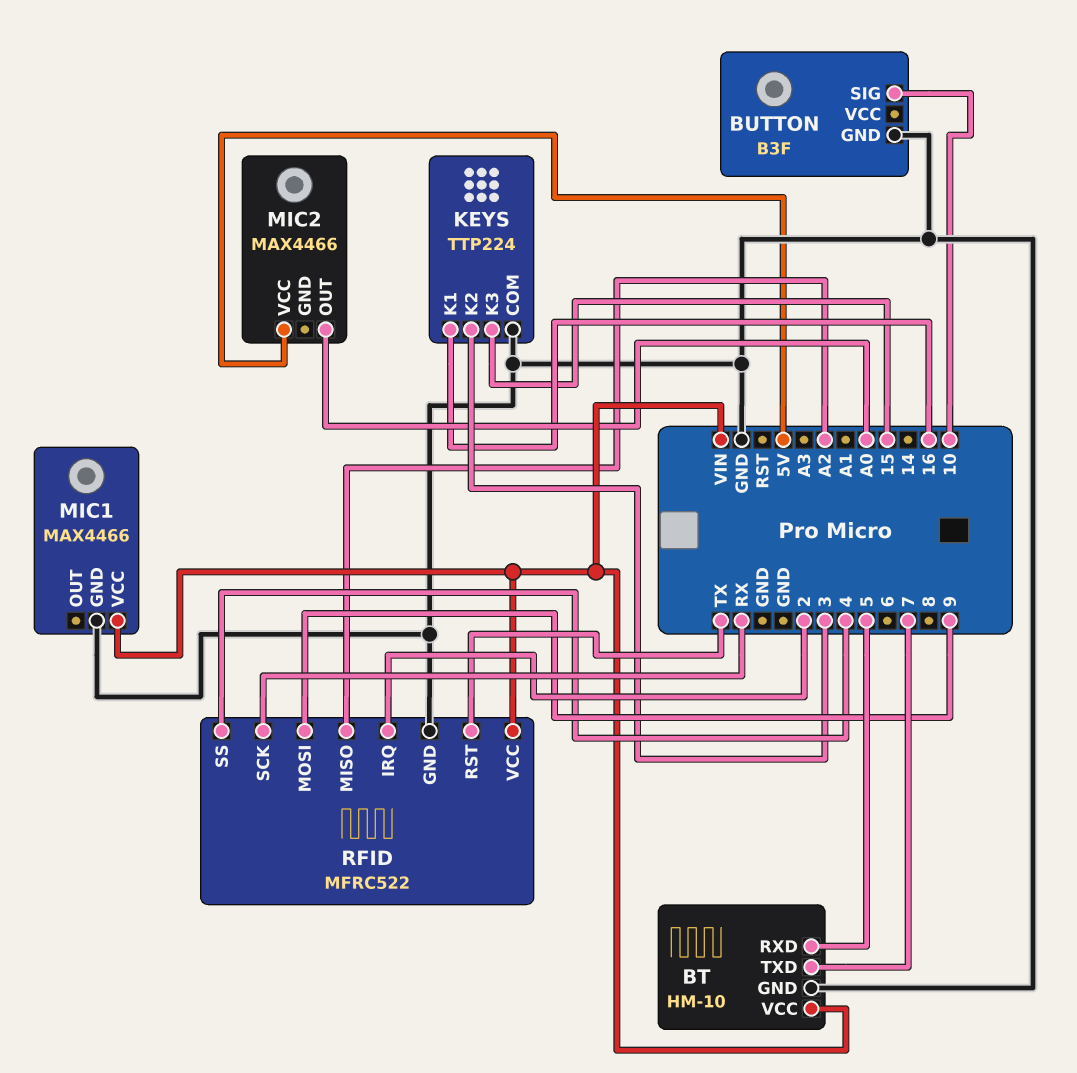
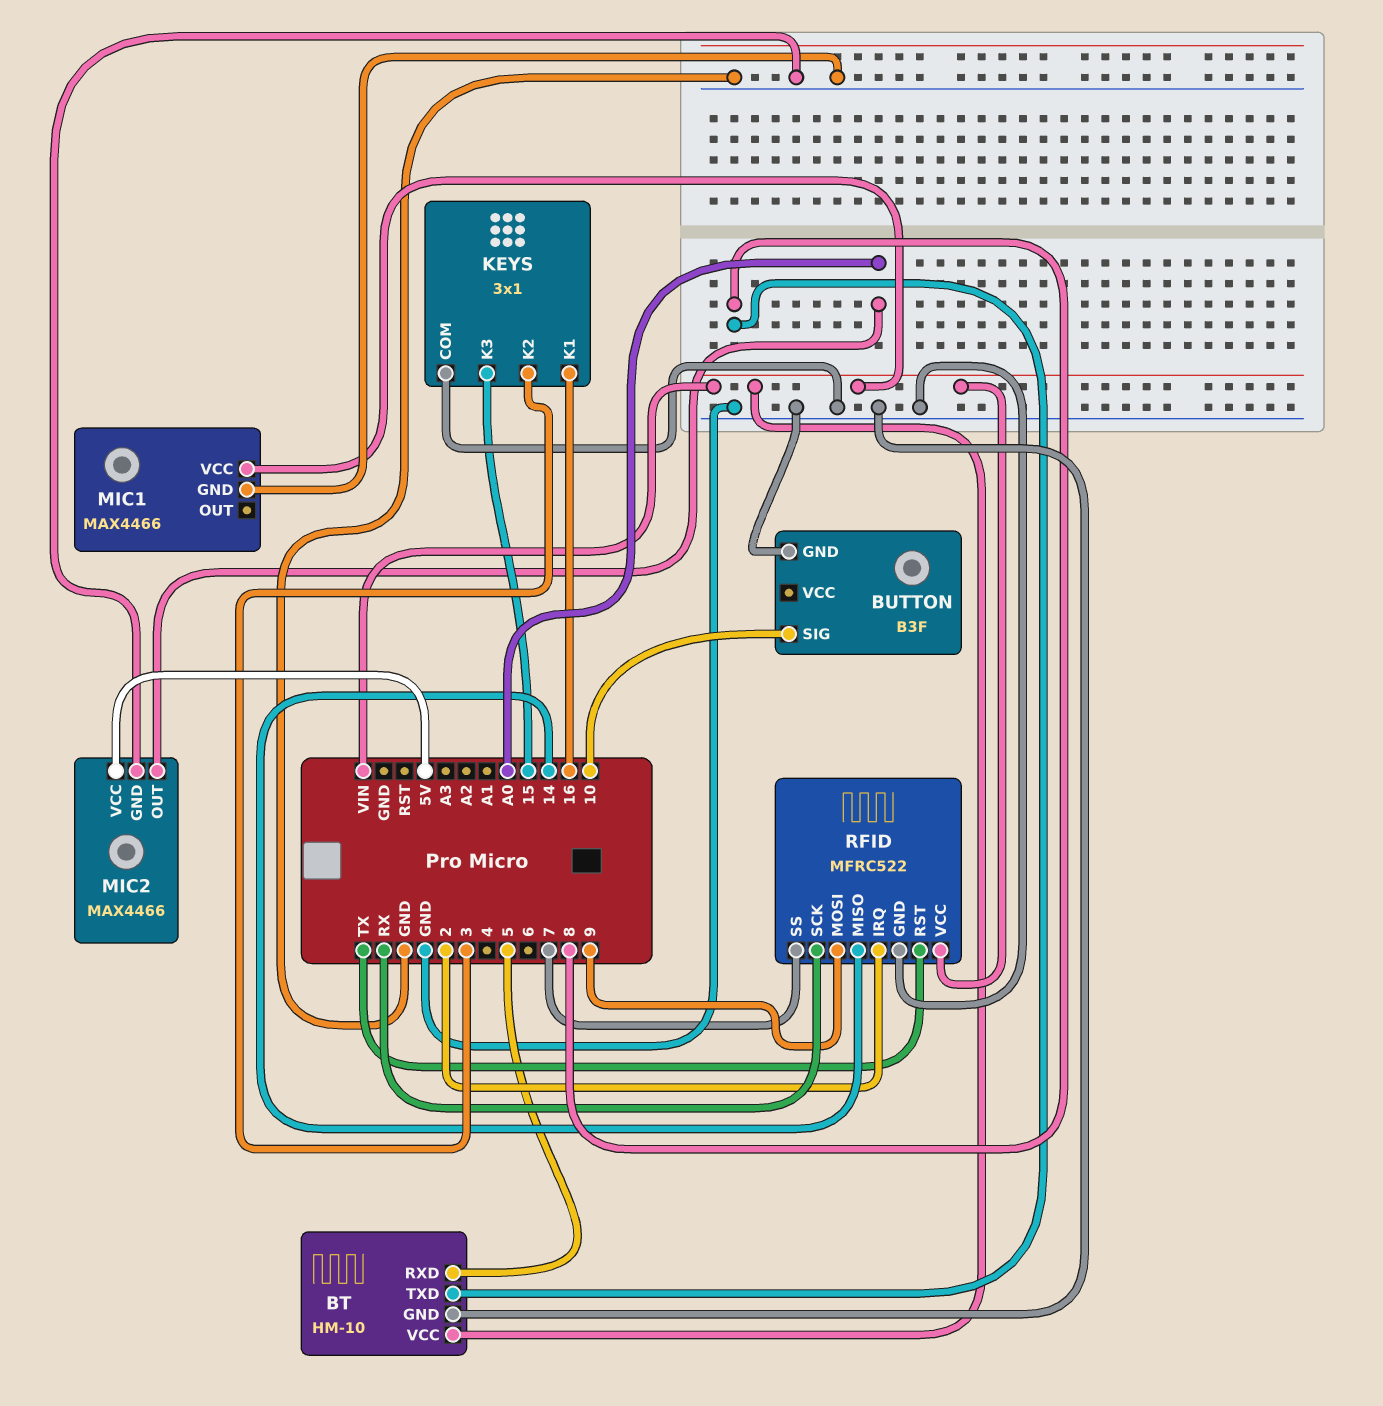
BT pin TXD: 7 -> 8
KEYS: TTP224 -> 3x1
MIC2 pin GND: none -> GND
RFID pin MISO: A2 -> 14
RFID pin SS: 4 -> 7

